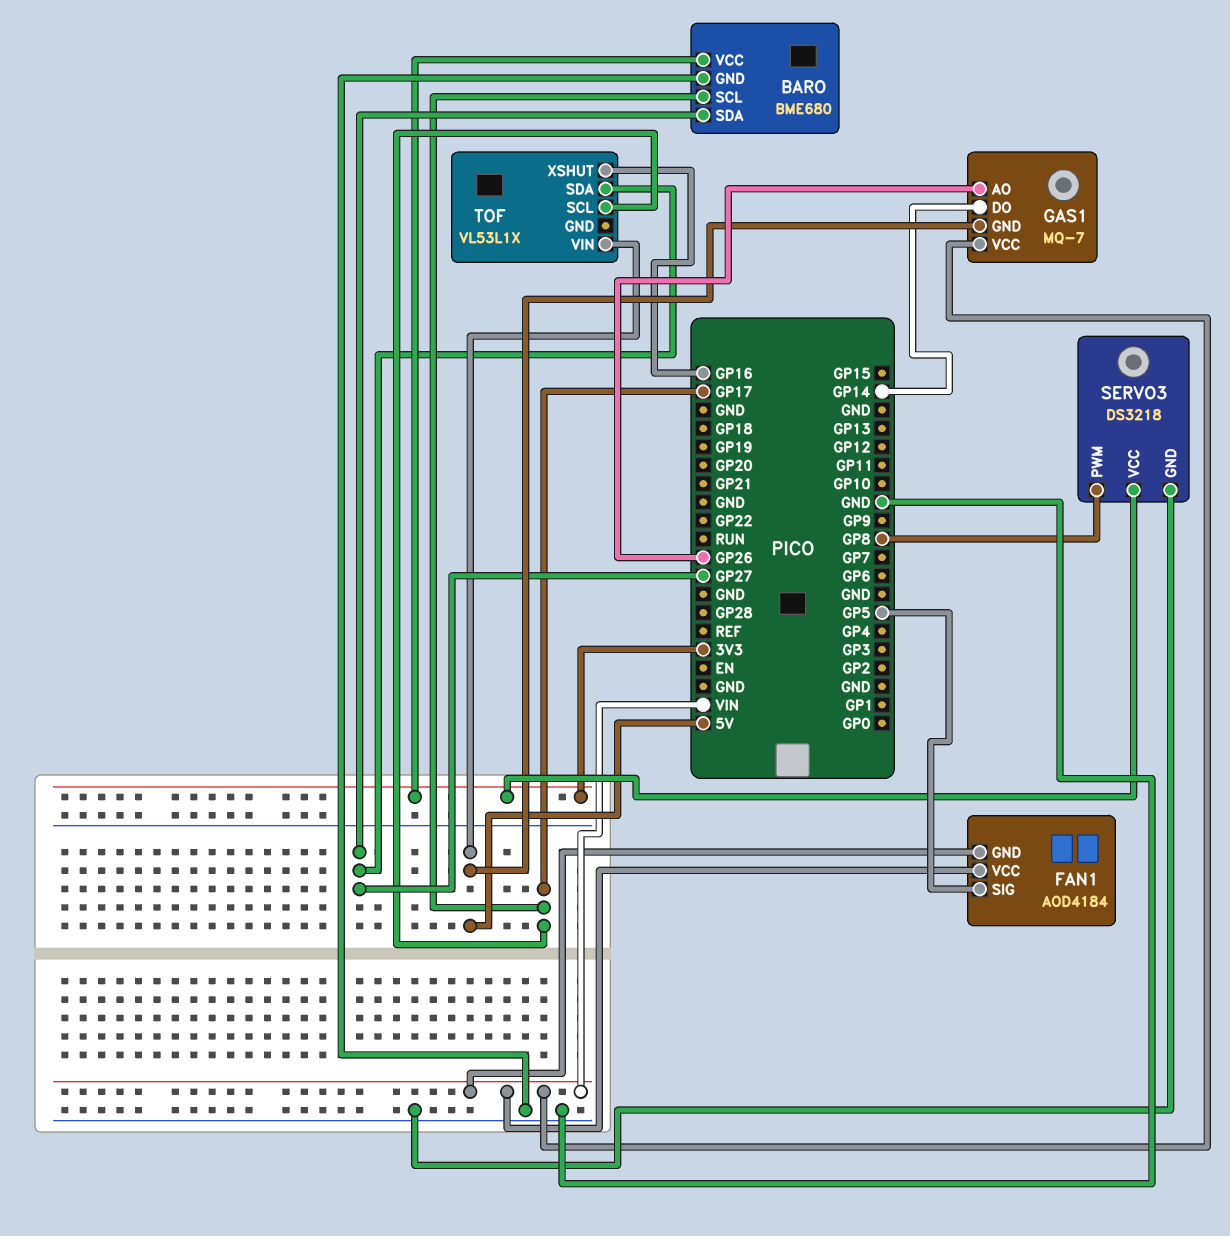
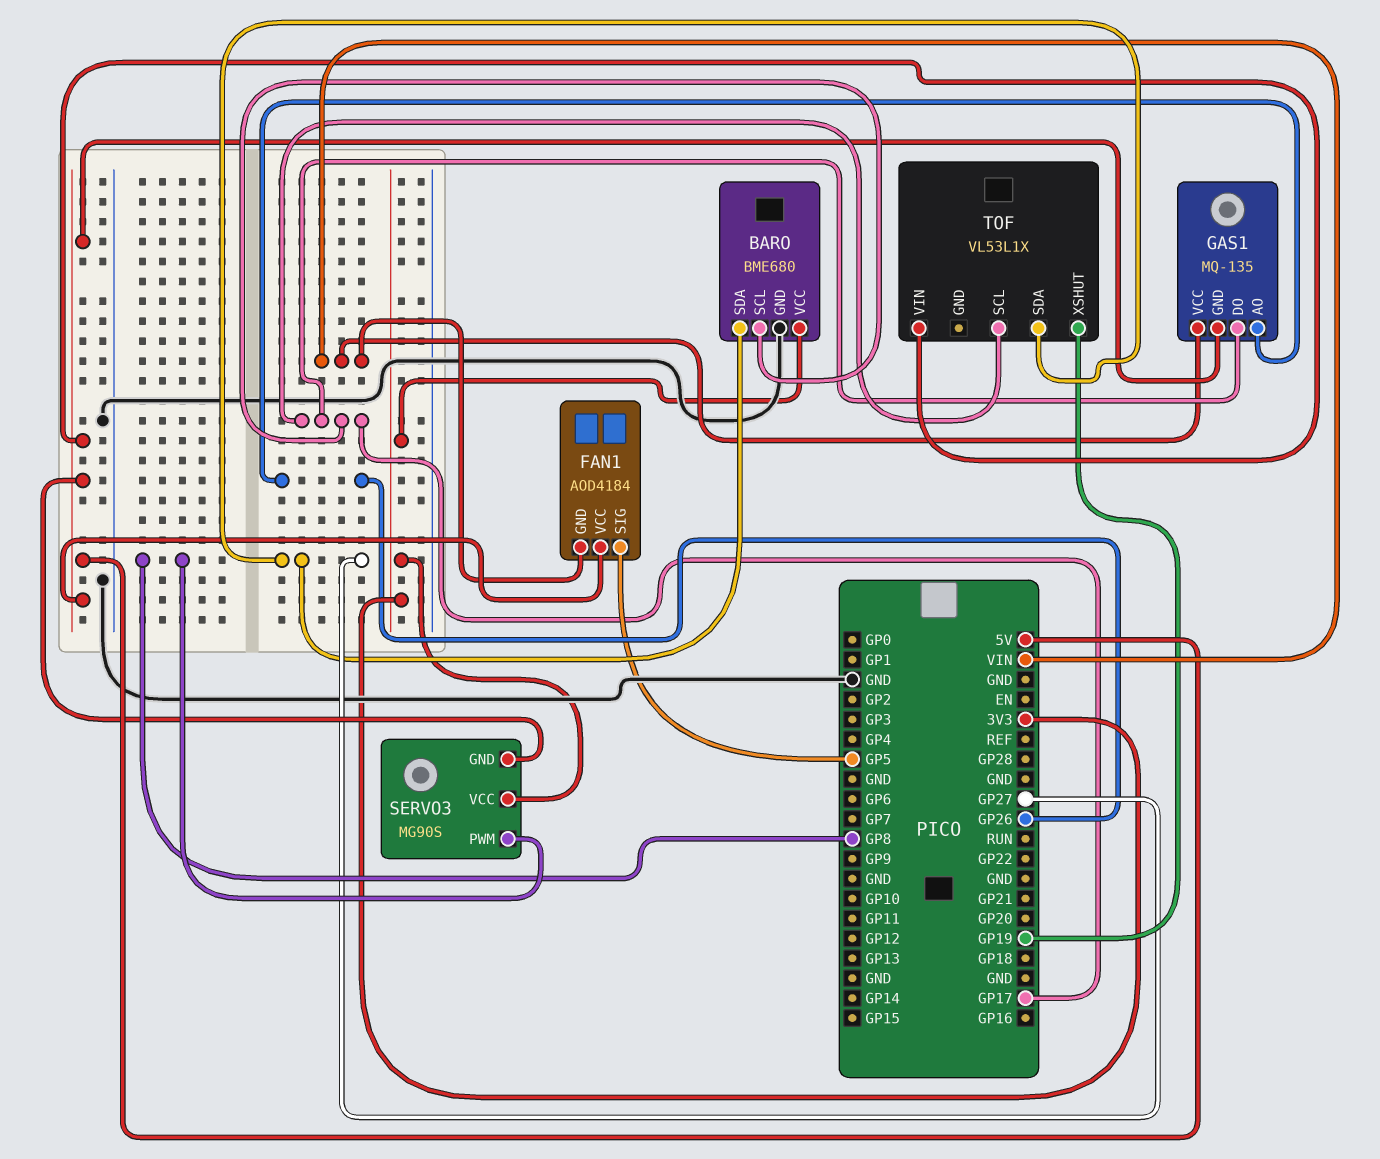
FAN1 pin VCC: VIN -> 5V
GAS1: MQ-7 -> MQ-135
GAS1 pin DO: GP14 -> GP17
SERVO3: DS3218 -> MG90S
SERVO3 pin GND: GND -> 5V
TOF pin XSHUT: GP16 -> GP19

